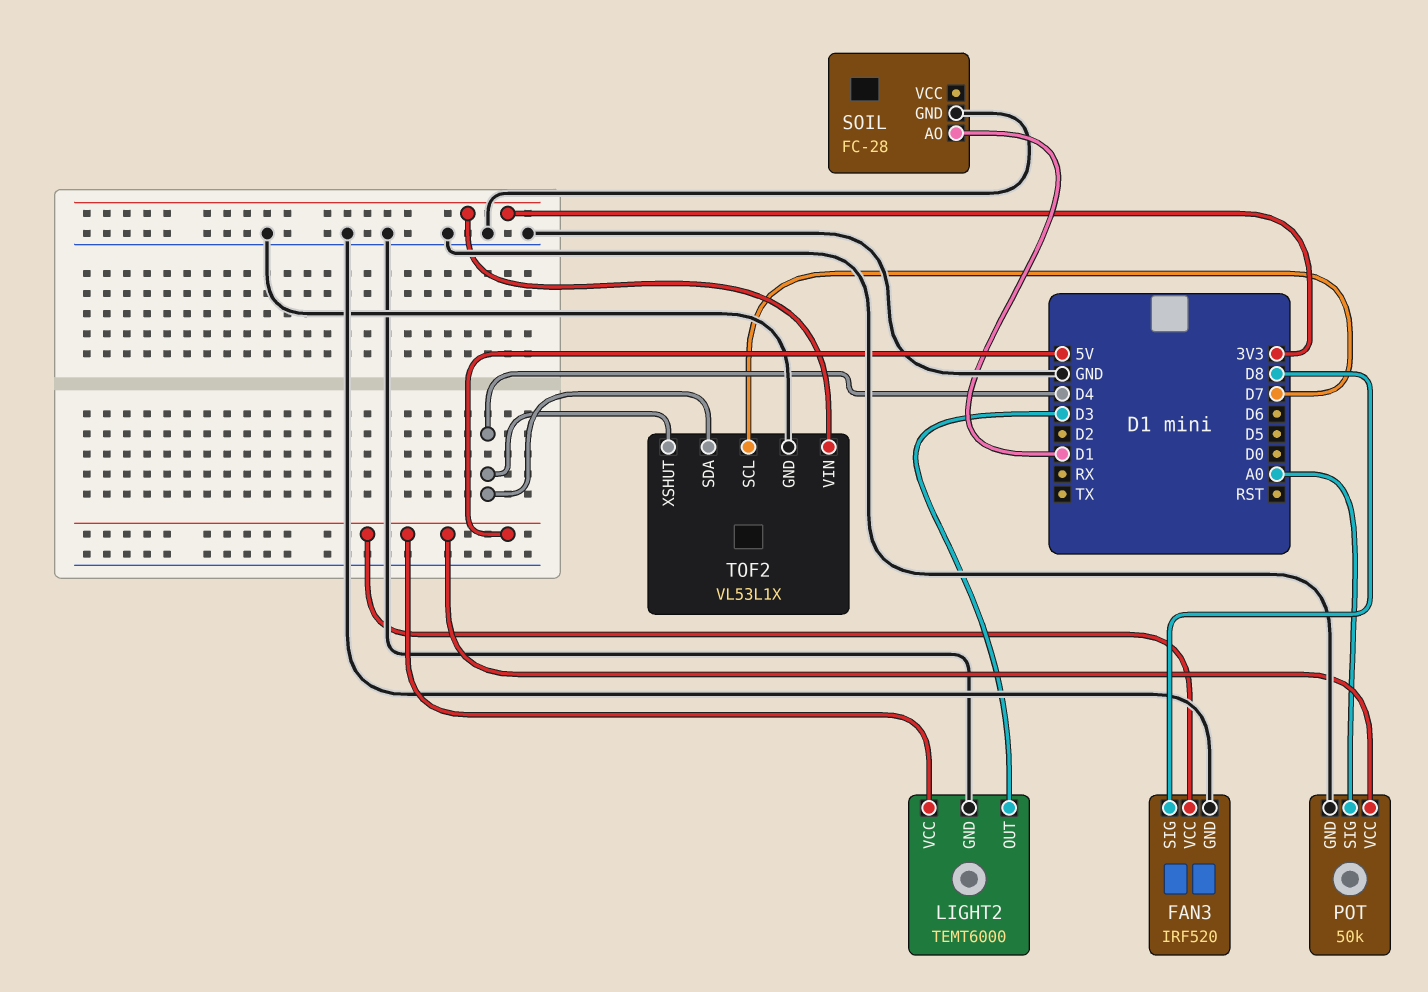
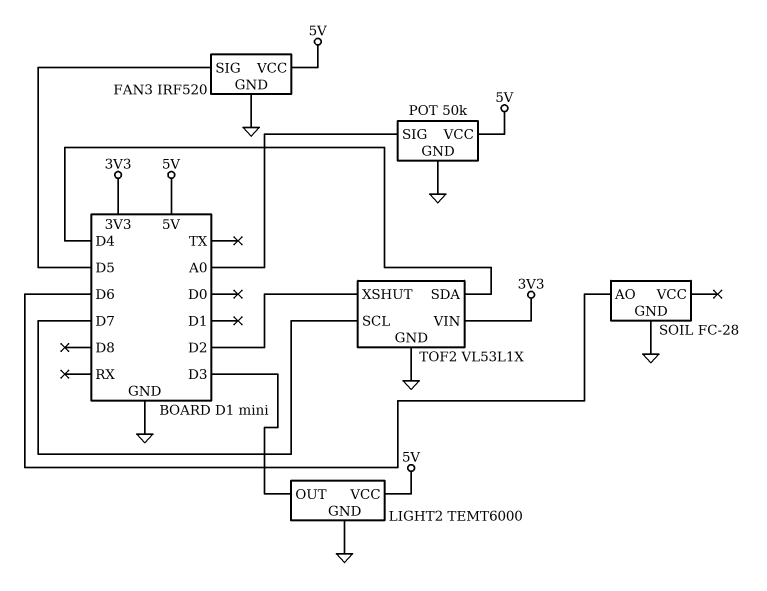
FAN3 pin SIG: D8 -> D5
SOIL pin AO: D1 -> D6
TOF2 pin XSHUT: D4 -> D2

